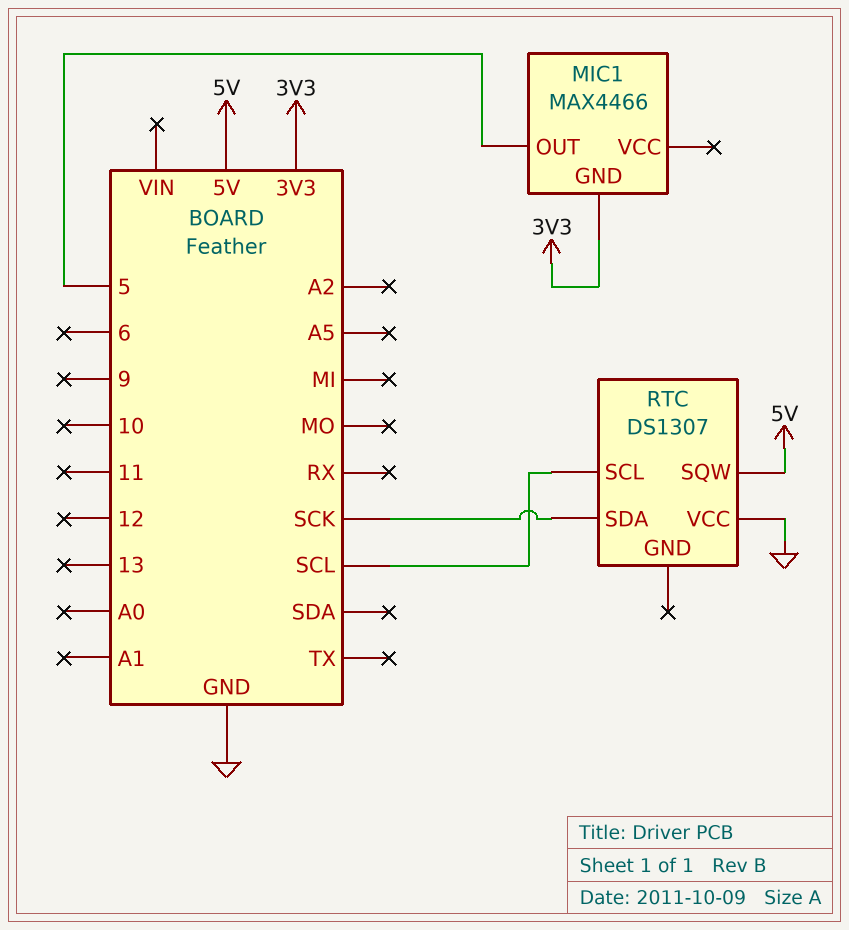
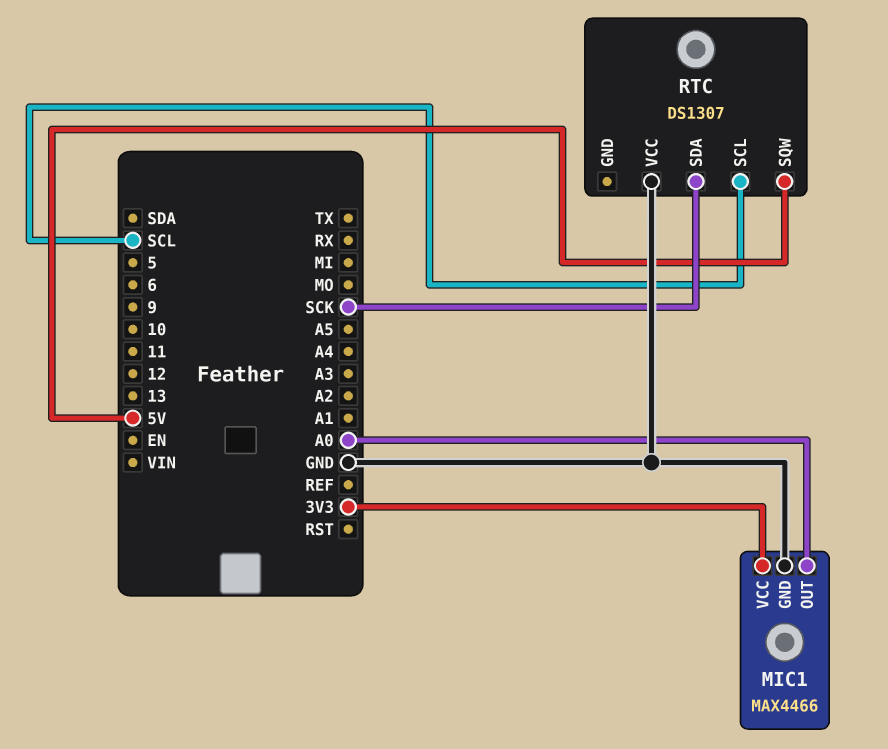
MIC1 pin GND: 3V3 -> GND
MIC1 pin OUT: 5 -> A0
MIC1 pin VCC: none -> 3V3

